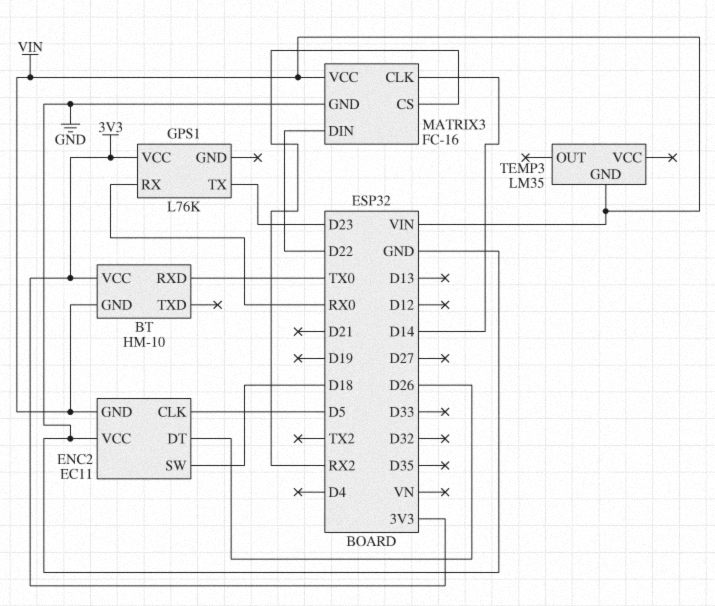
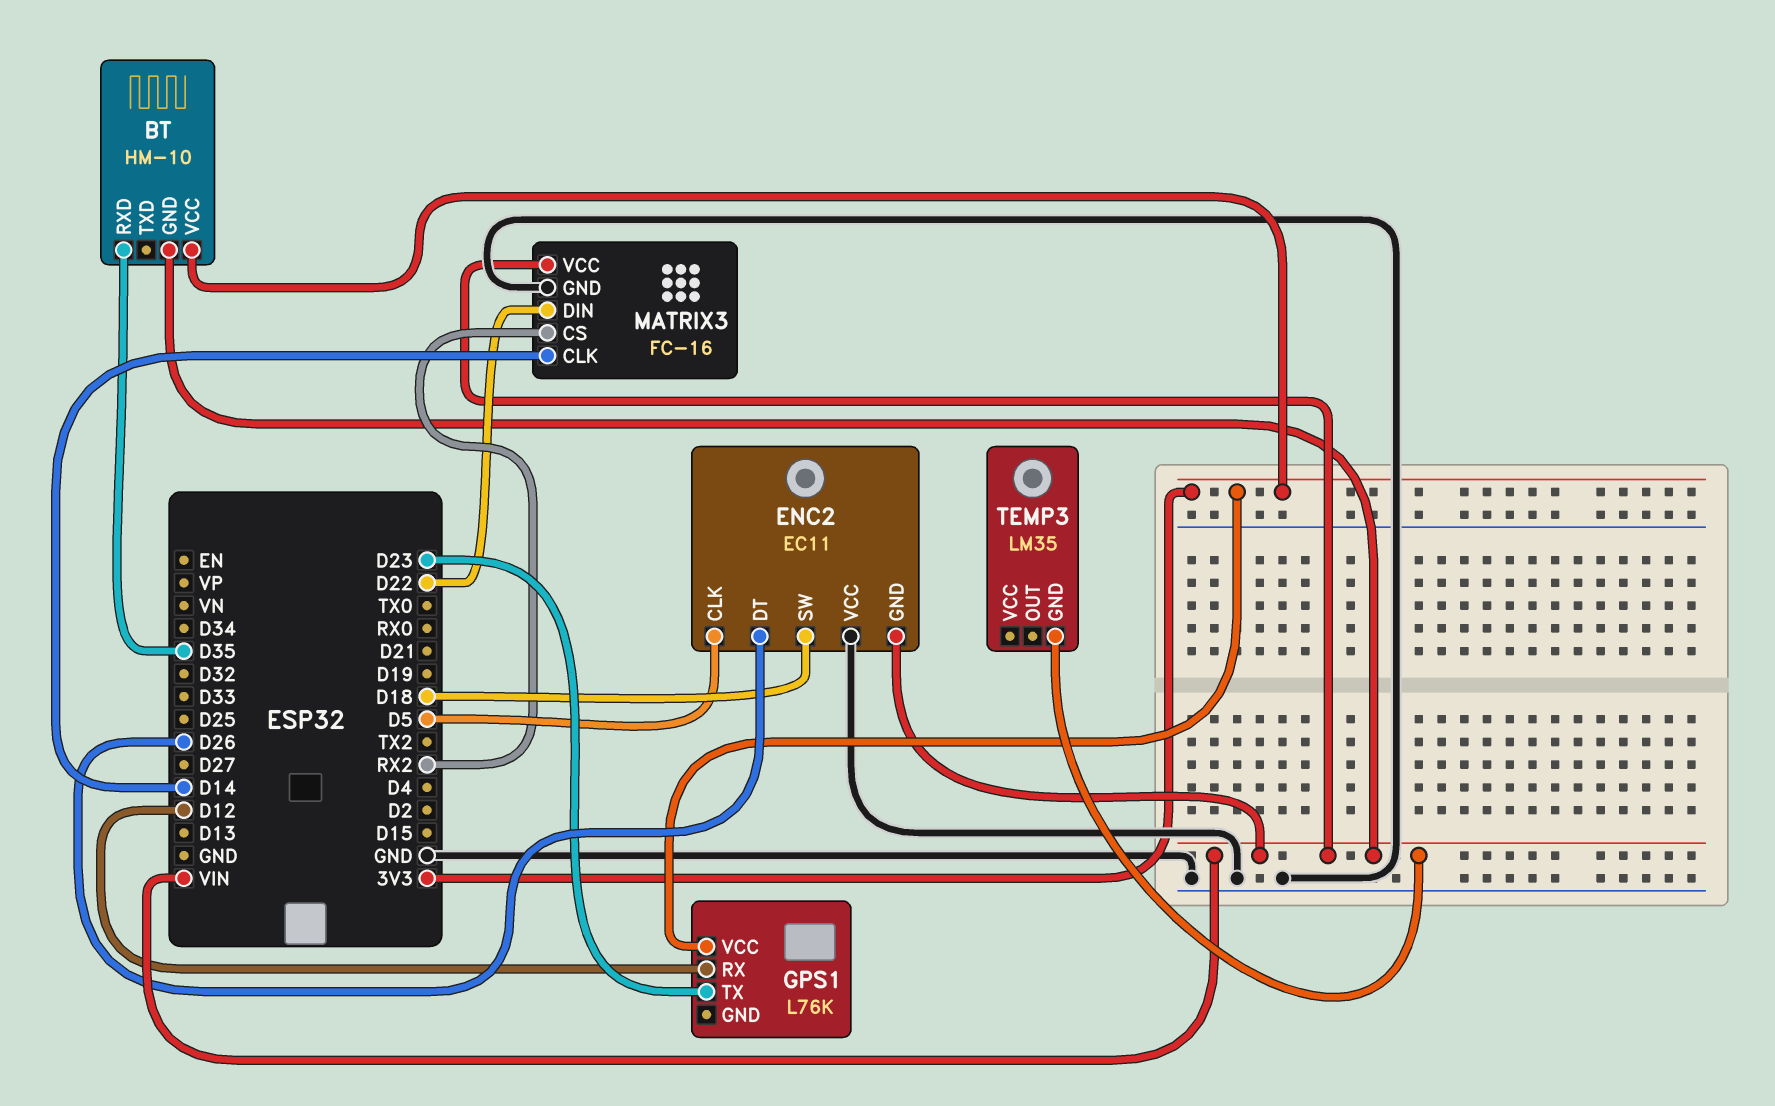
BT pin RXD: TX0 -> D35
GPS1 pin RX: RX0 -> D12

